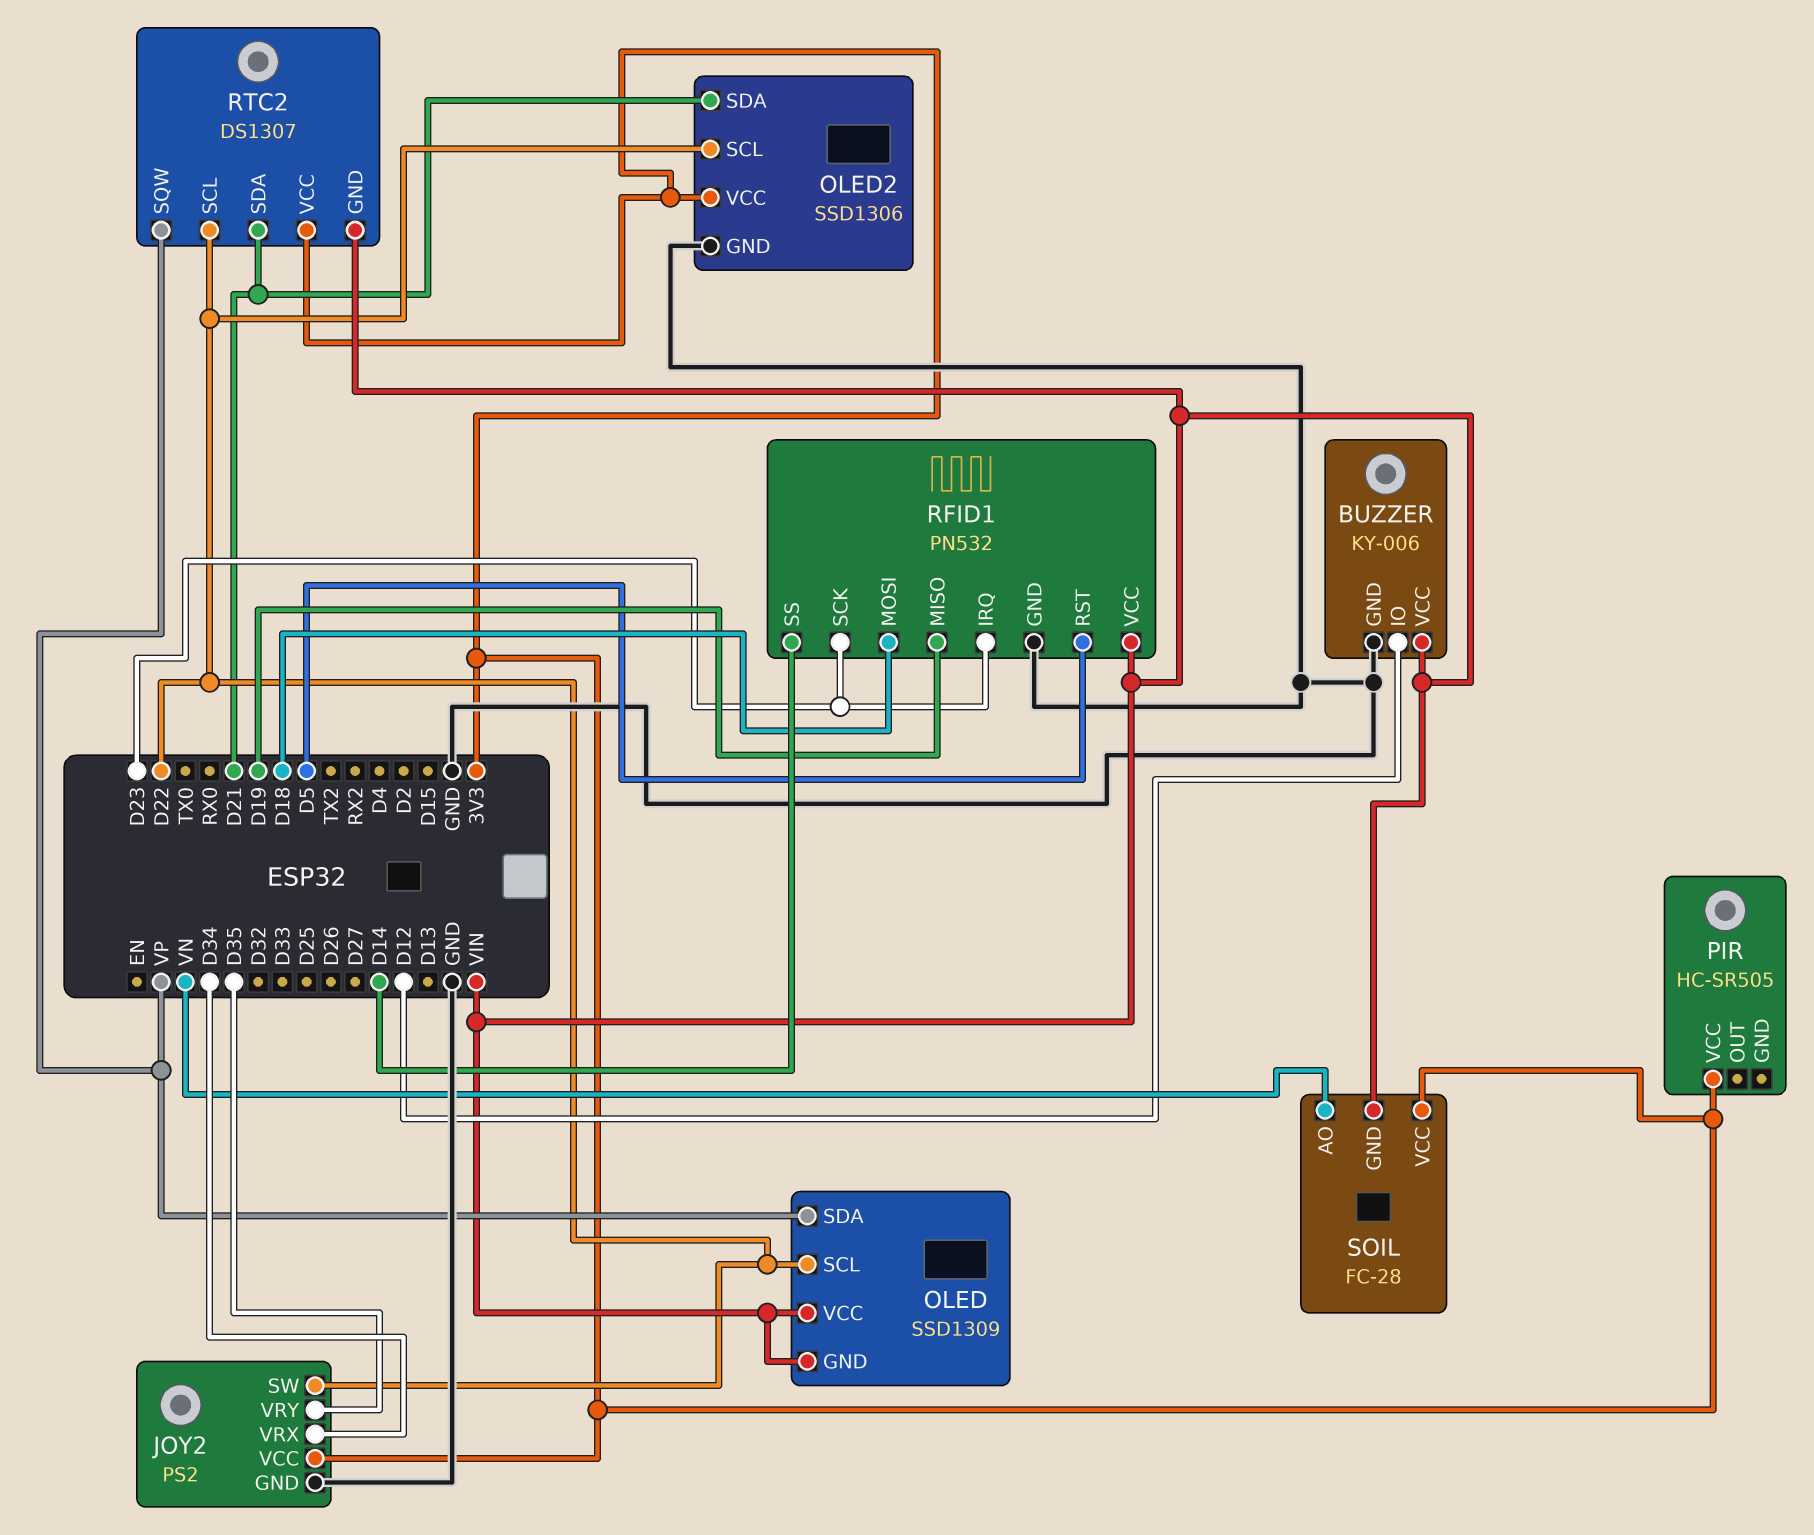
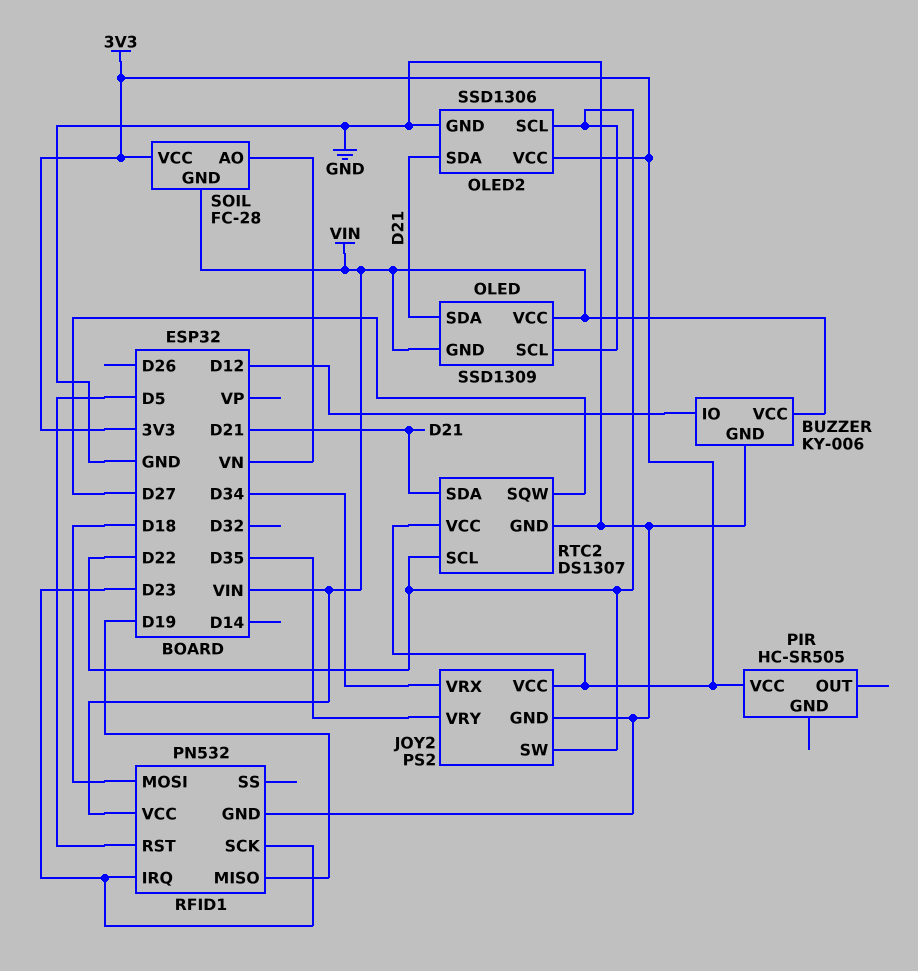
OLED pin SDA: VP -> D21
RFID1 pin SS: D14 -> none
RTC2 pin GND: VIN -> GND
RTC2 pin SQW: VP -> D27

